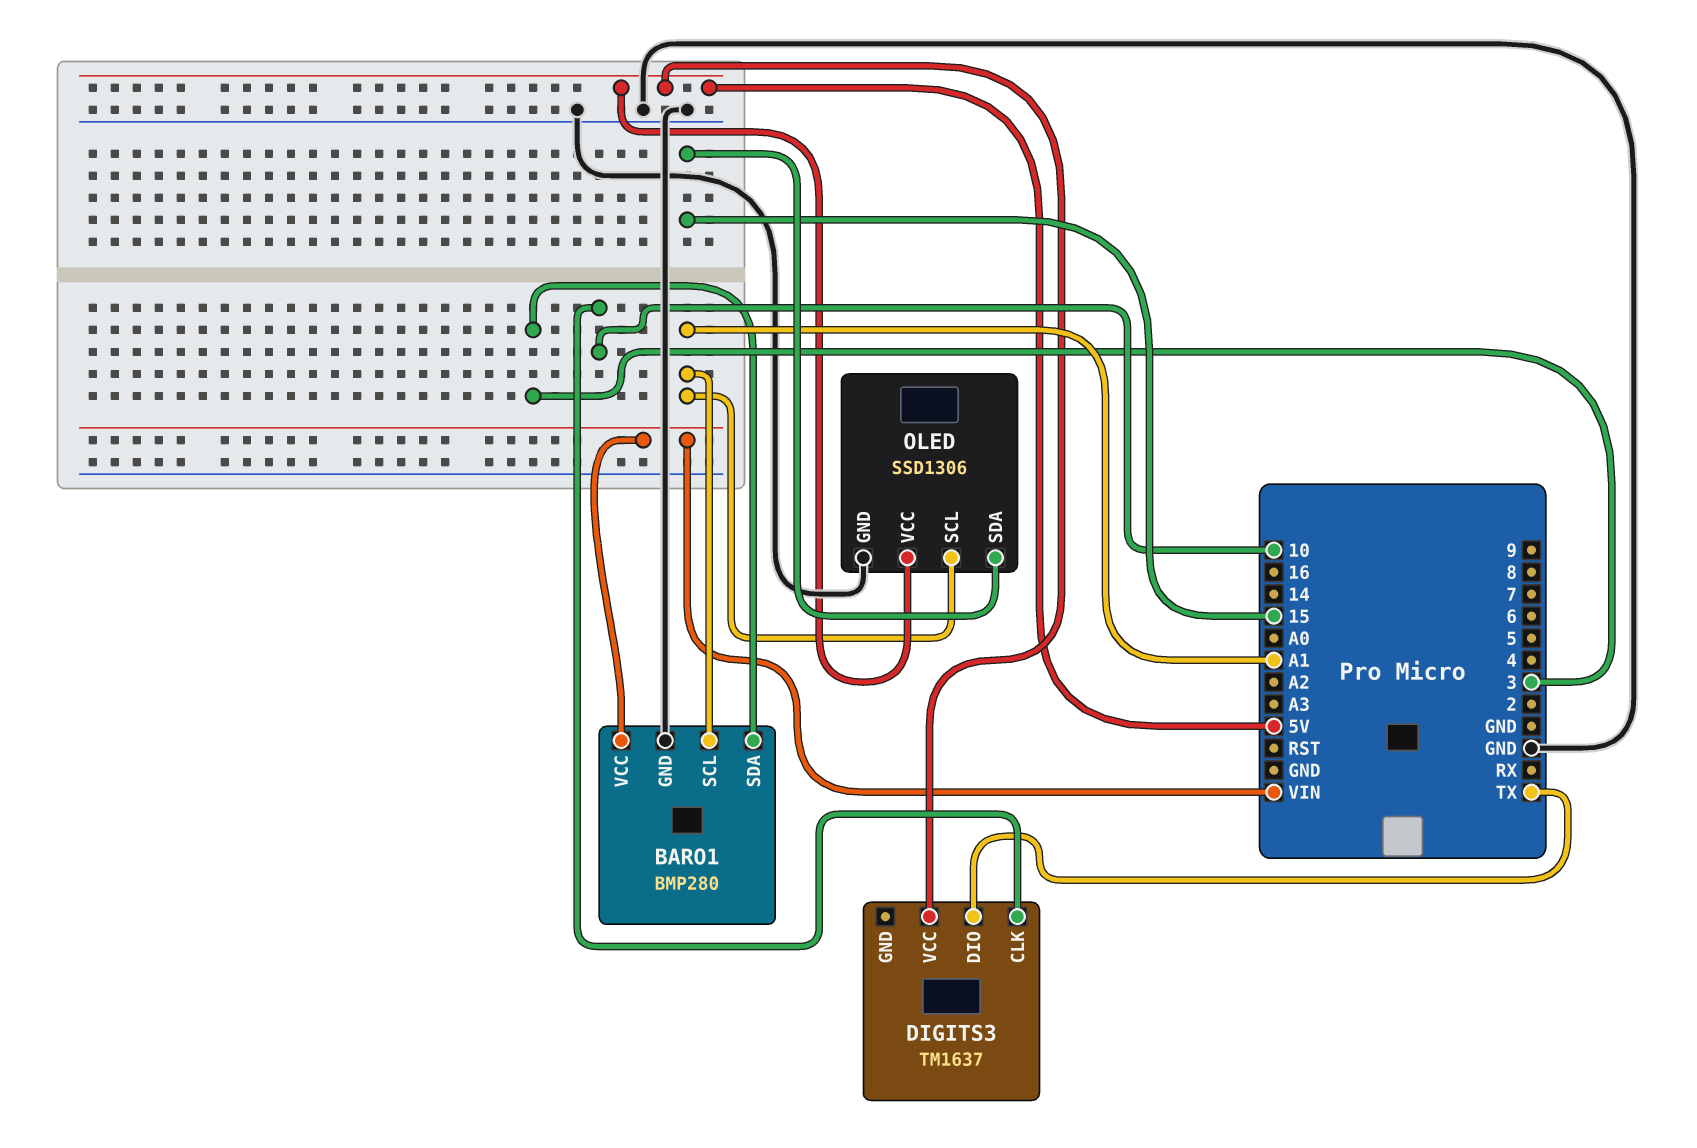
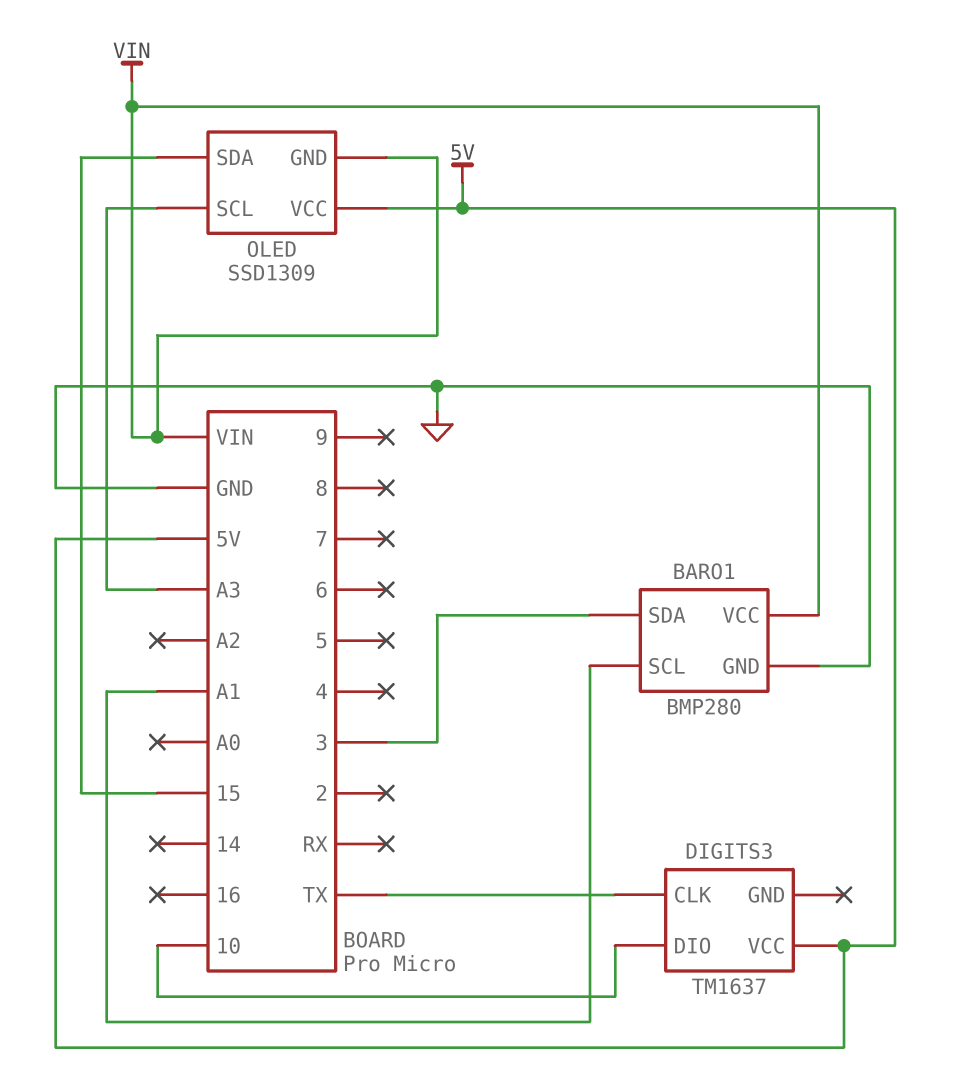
DIGITS3 pin CLK: 10 -> TX
DIGITS3 pin DIO: TX -> 10
OLED: SSD1306 -> SSD1309
OLED pin GND: GND -> VIN
OLED pin SCL: A1 -> A3

